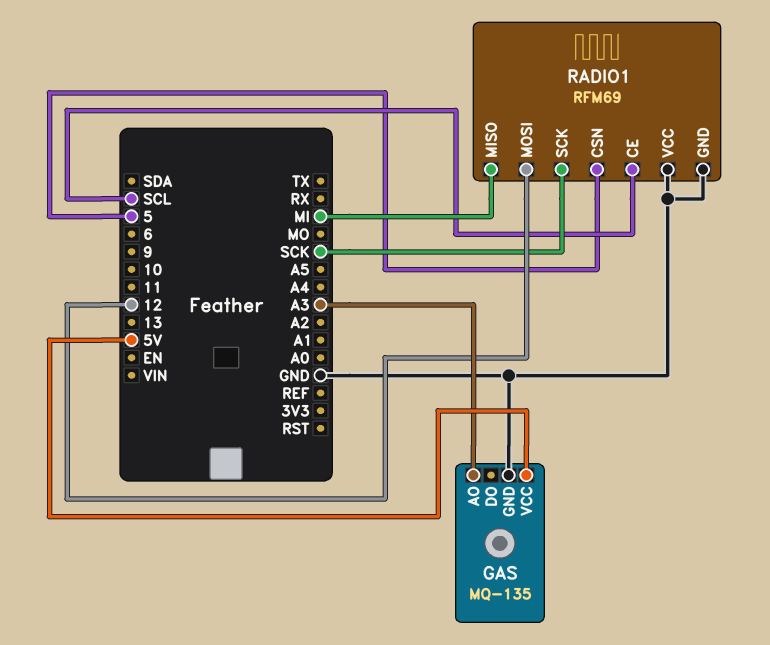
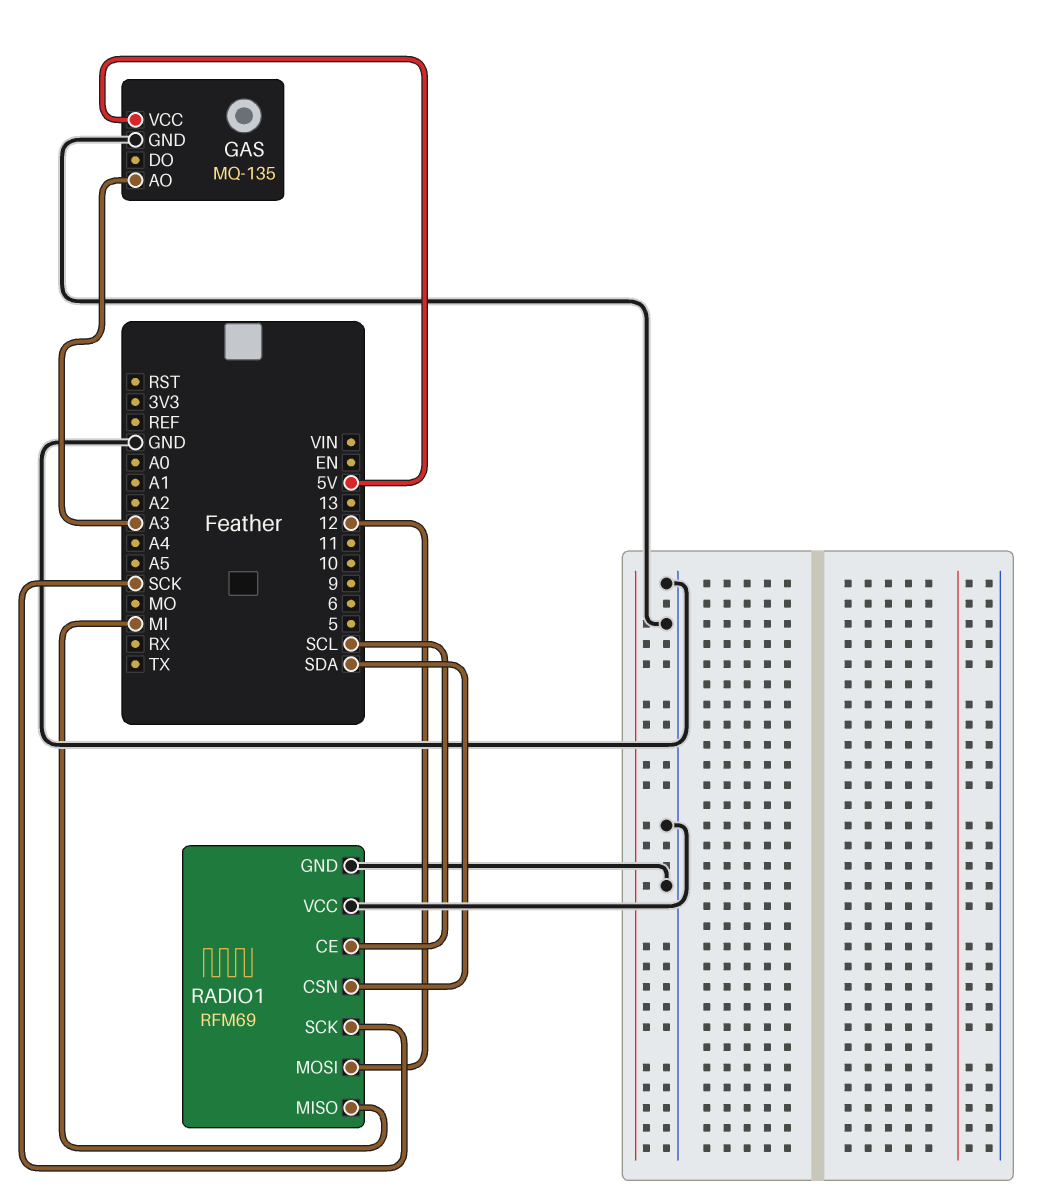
RADIO1 pin CSN: 5 -> SDA

